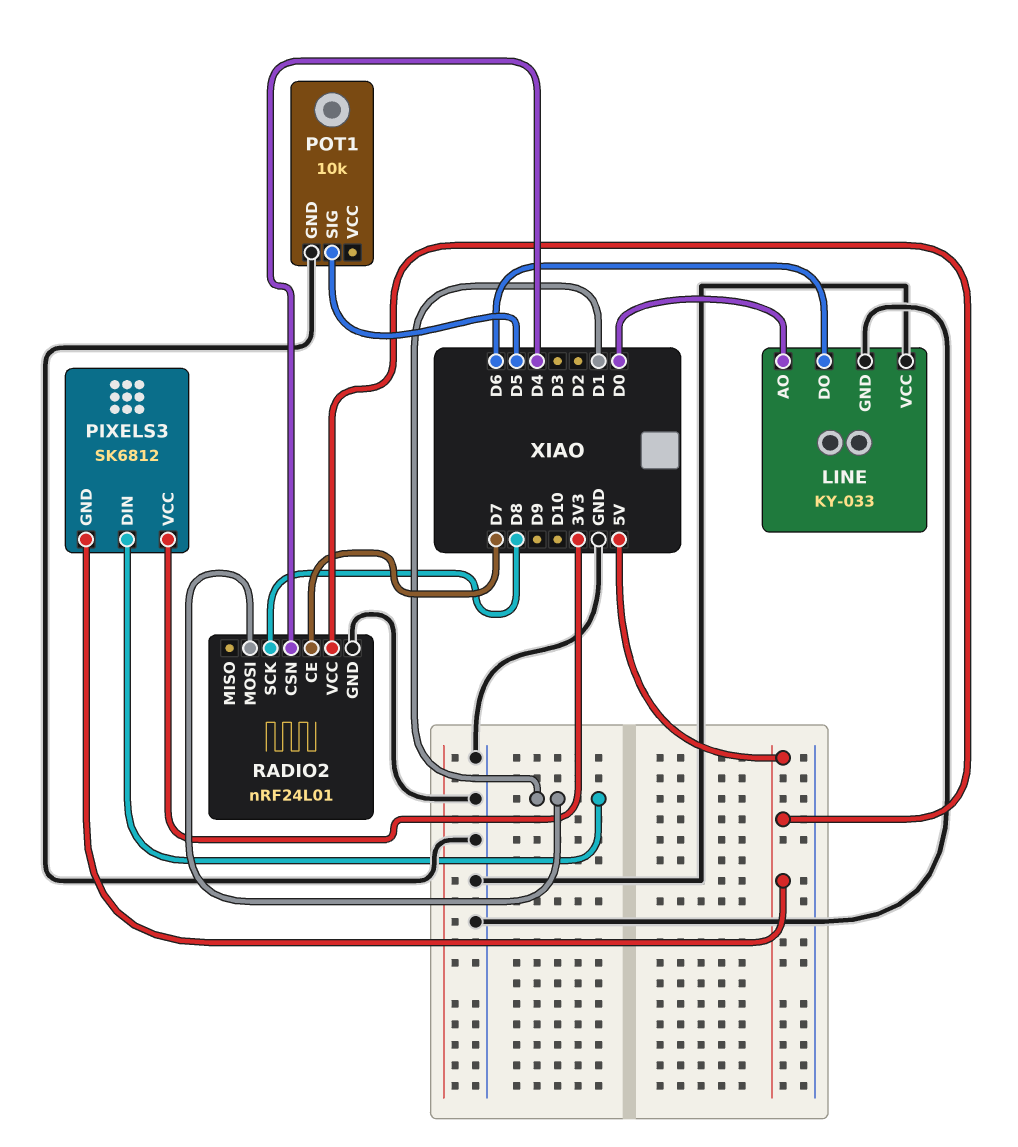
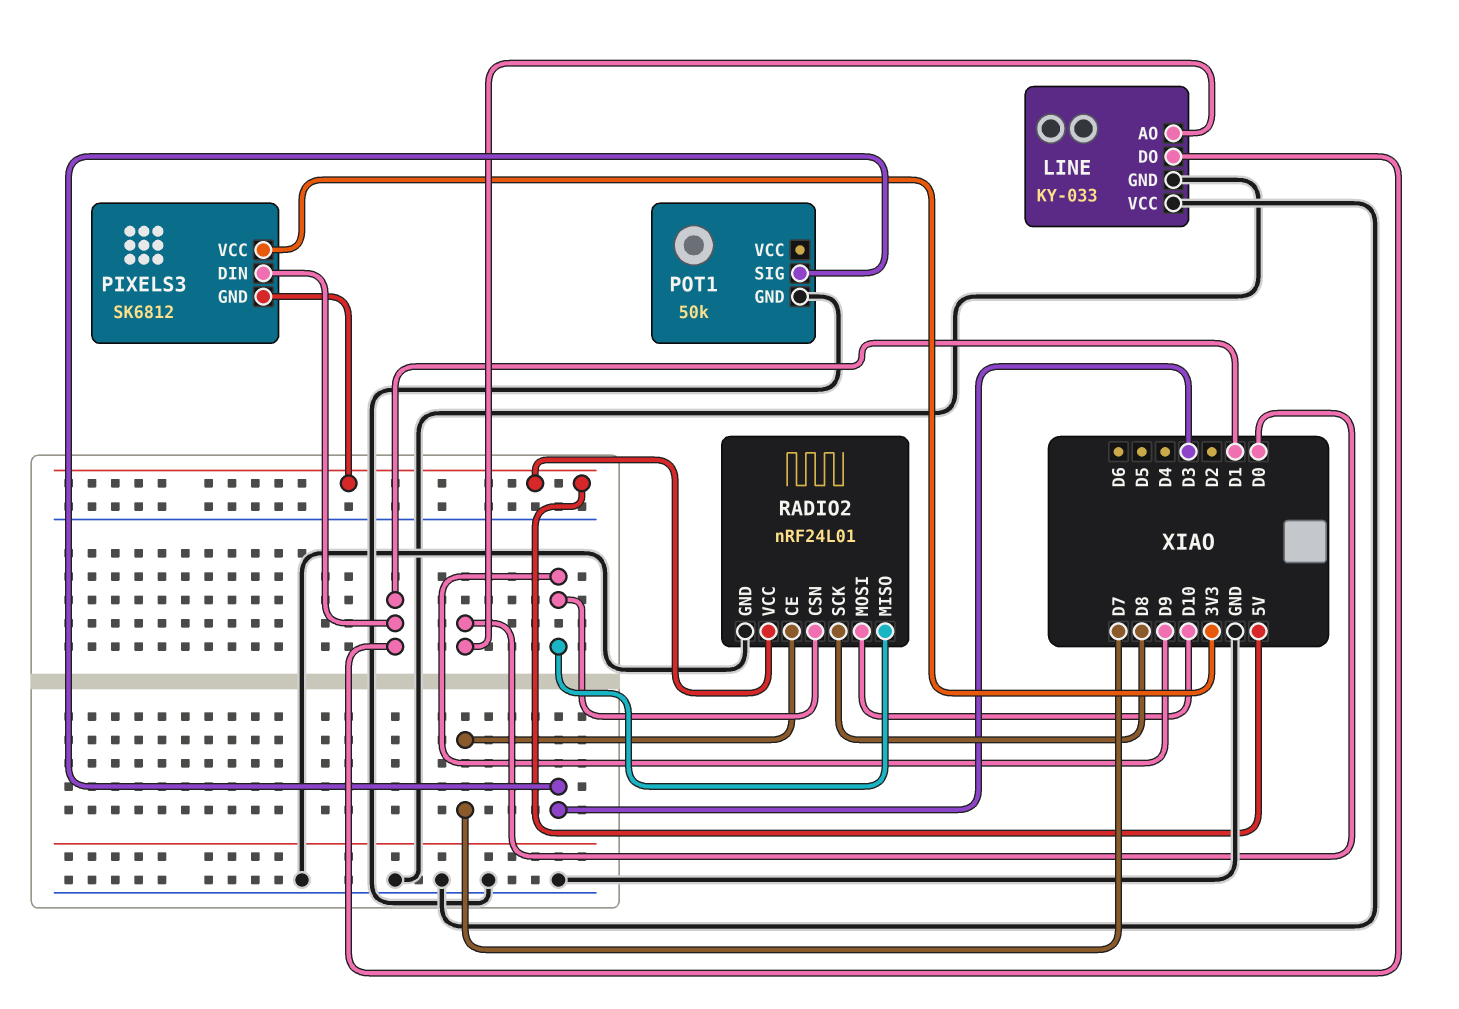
LINE pin DO: D6 -> D1
POT1: 10k -> 50k
POT1 pin SIG: D5 -> D3
RADIO2 pin CSN: D4 -> D9
RADIO2 pin MISO: none -> D9
RADIO2 pin MOSI: D1 -> D10

